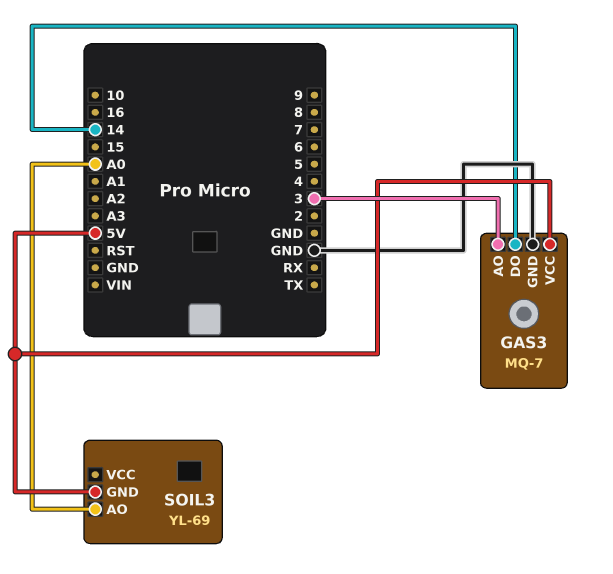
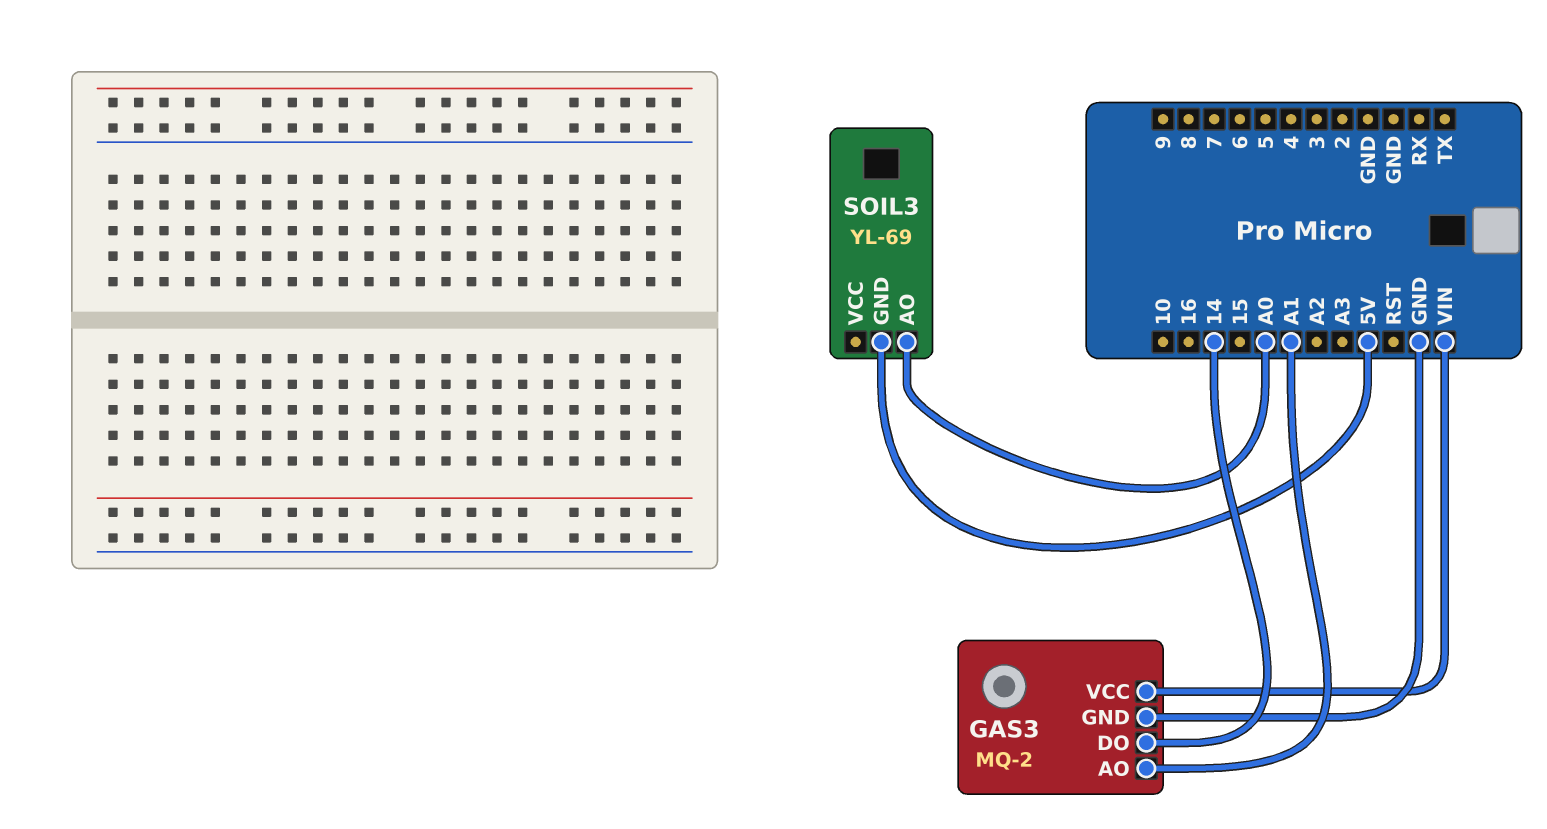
GAS3: MQ-7 -> MQ-2
GAS3 pin AO: 3 -> A1
GAS3 pin VCC: 5V -> VIN

